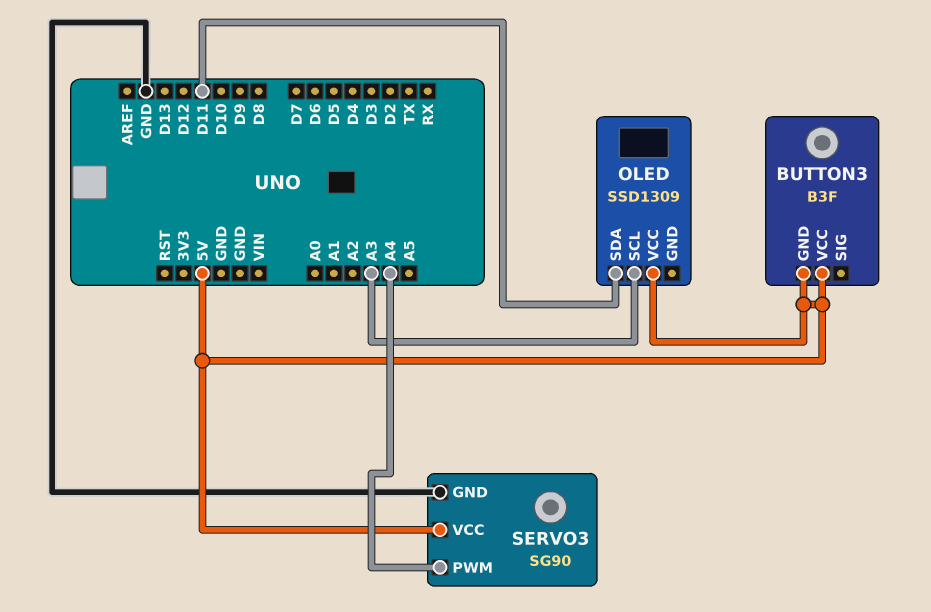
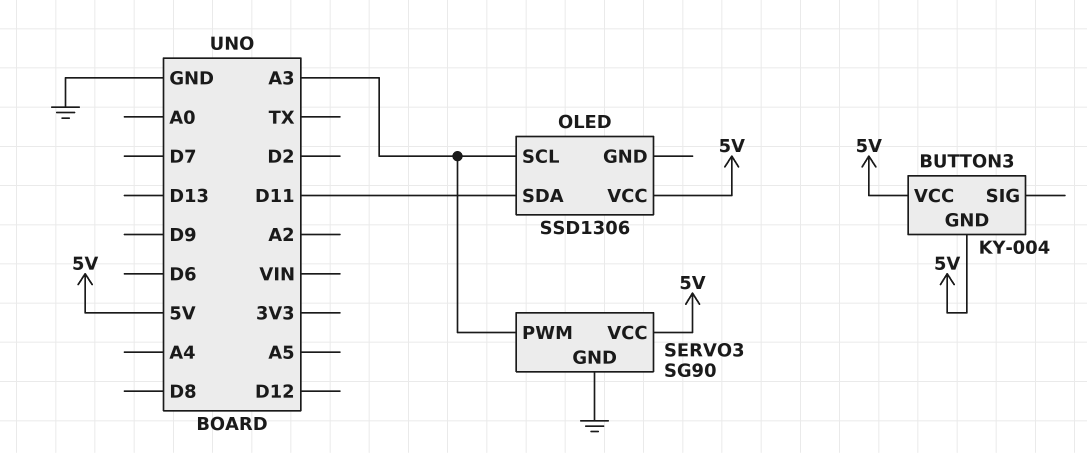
BUTTON3: B3F -> KY-004
OLED: SSD1309 -> SSD1306
SERVO3 pin PWM: A4 -> A3

